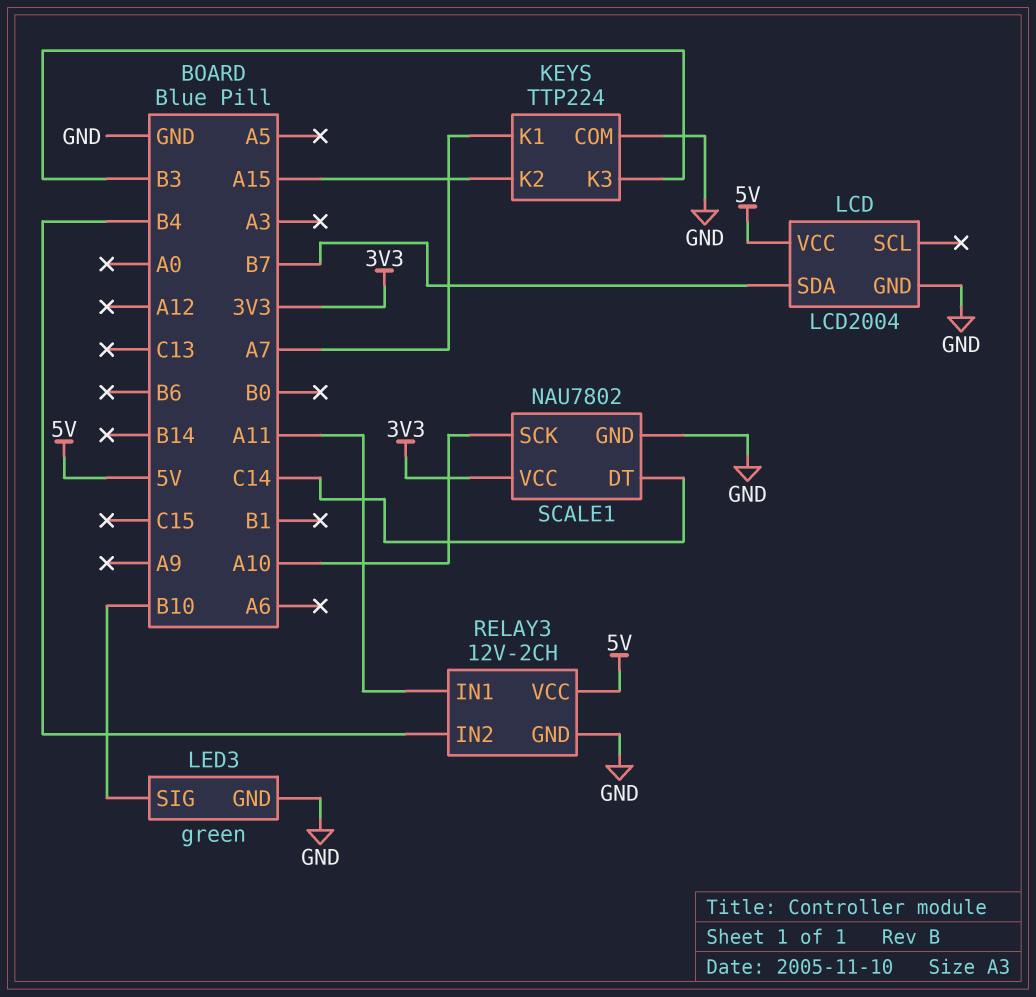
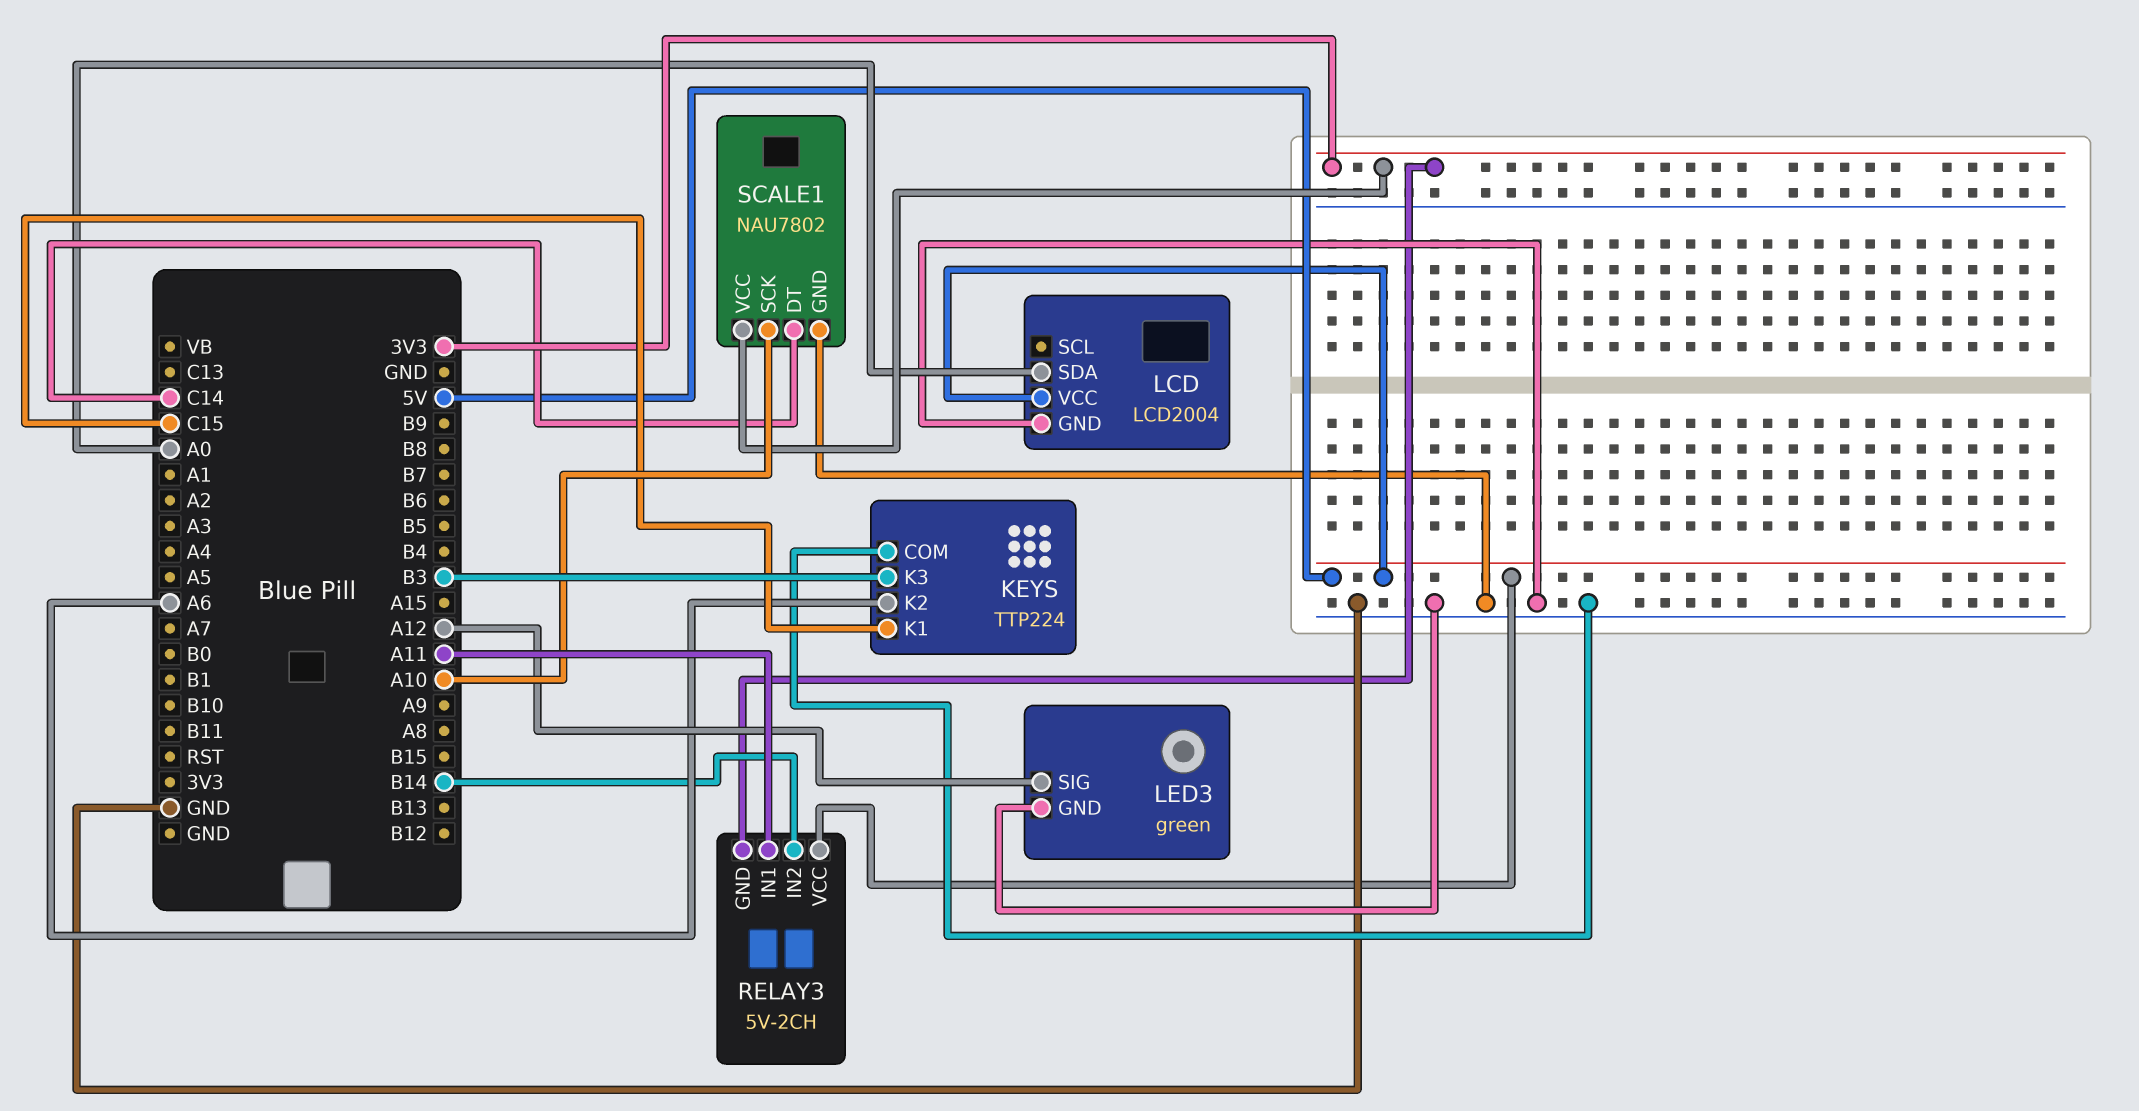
KEYS pin K1: A7 -> C15
KEYS pin K2: A15 -> A6
LCD pin SDA: B7 -> A0
LED3 pin SIG: B10 -> A12
RELAY3: 12V-2CH -> 5V-2CH
RELAY3 pin GND: GND -> 3V3
RELAY3 pin IN2: B4 -> B14

